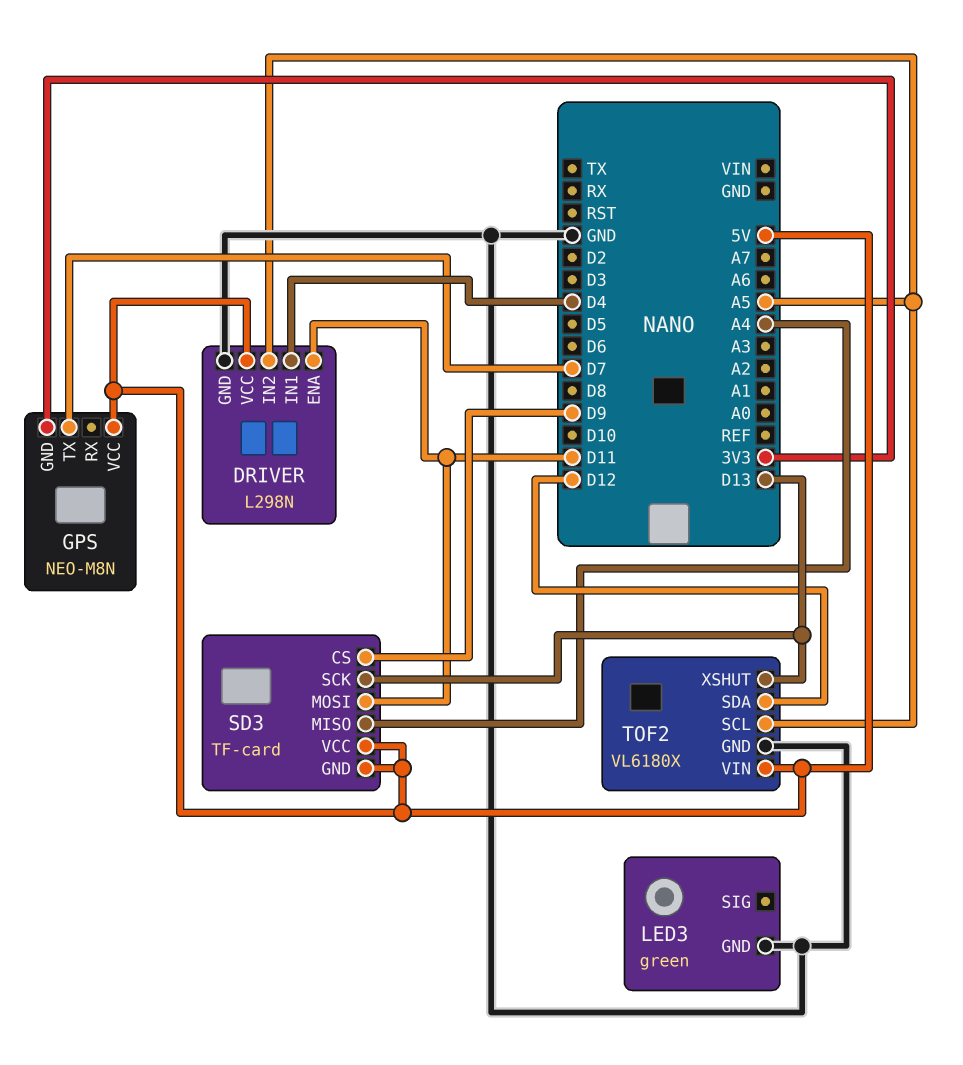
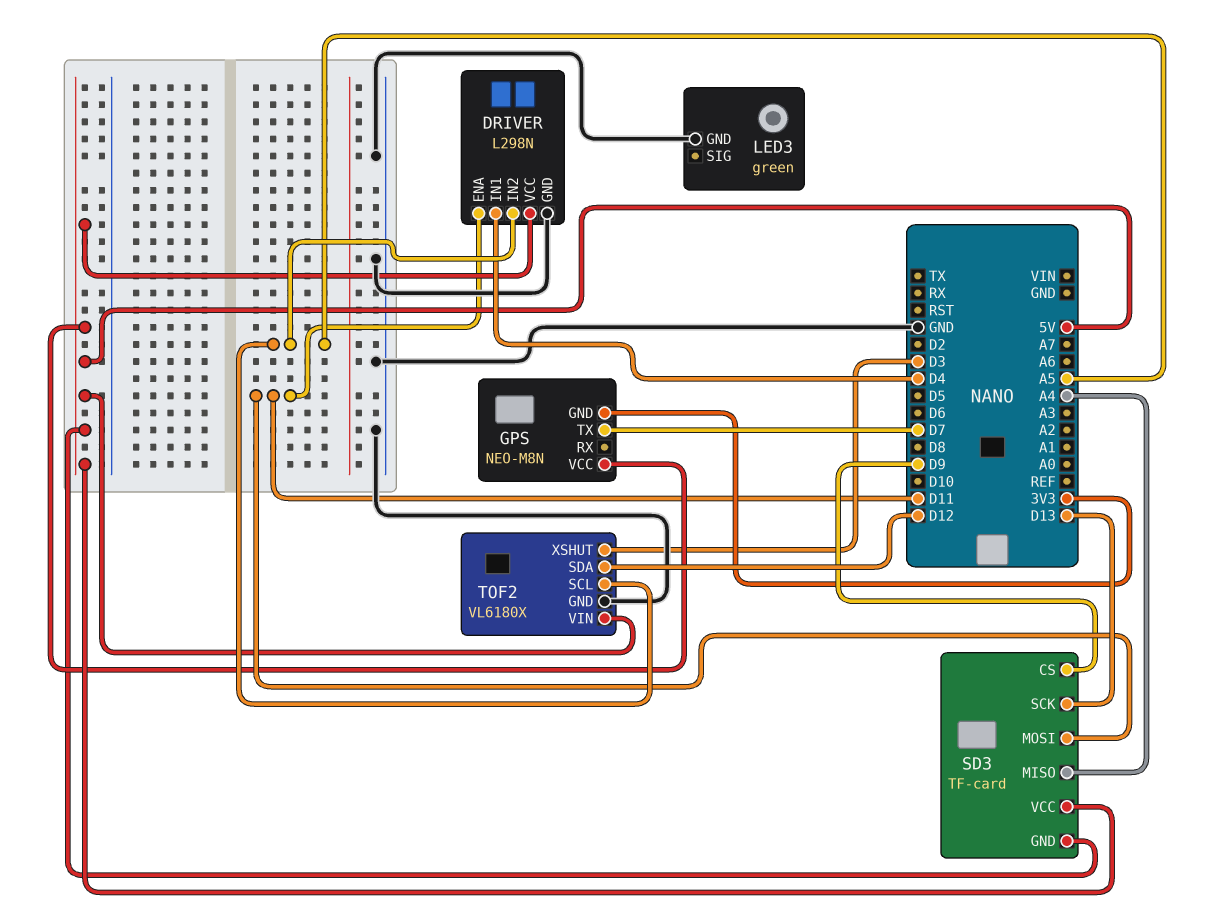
TOF2 pin XSHUT: D13 -> D3

